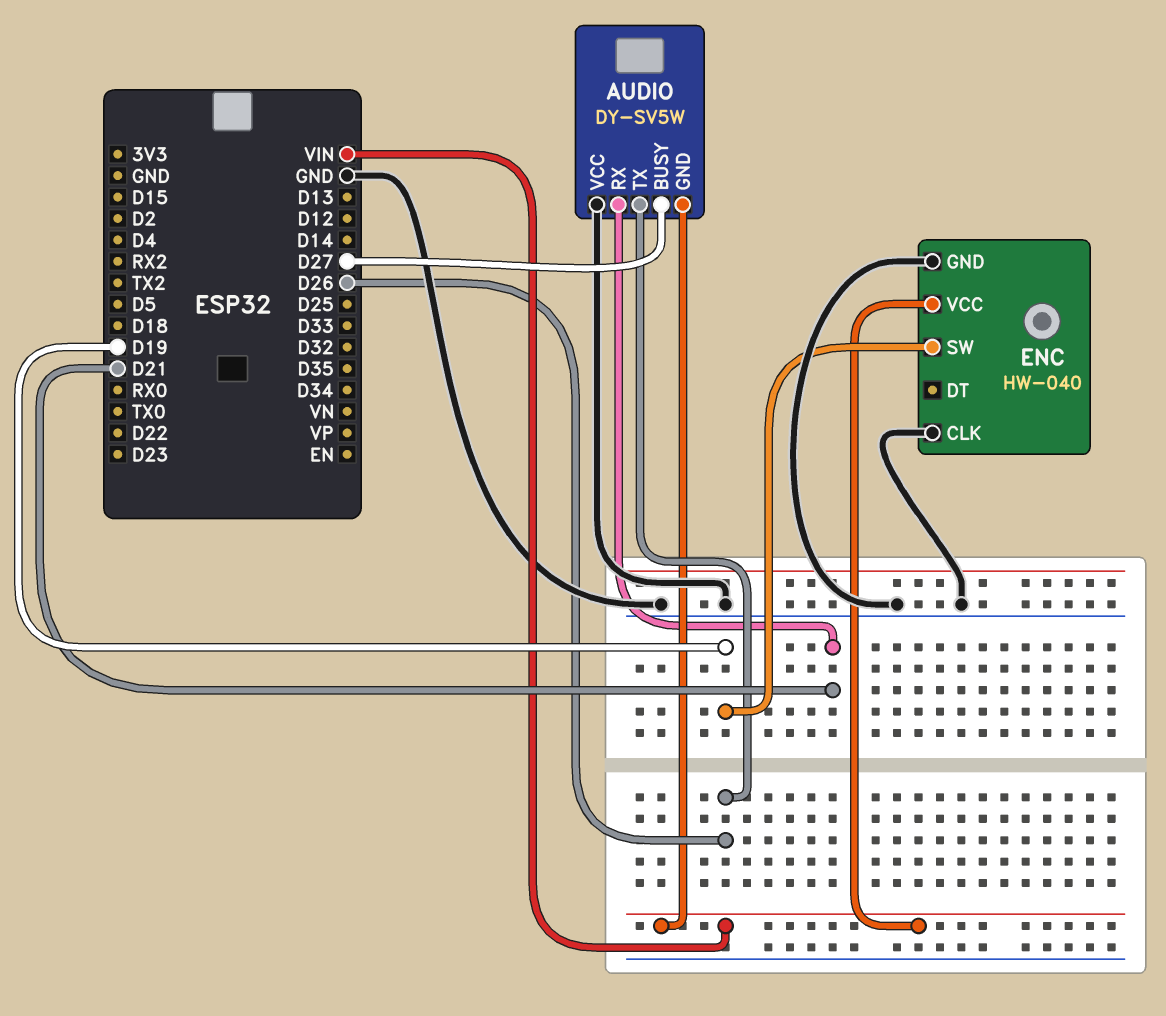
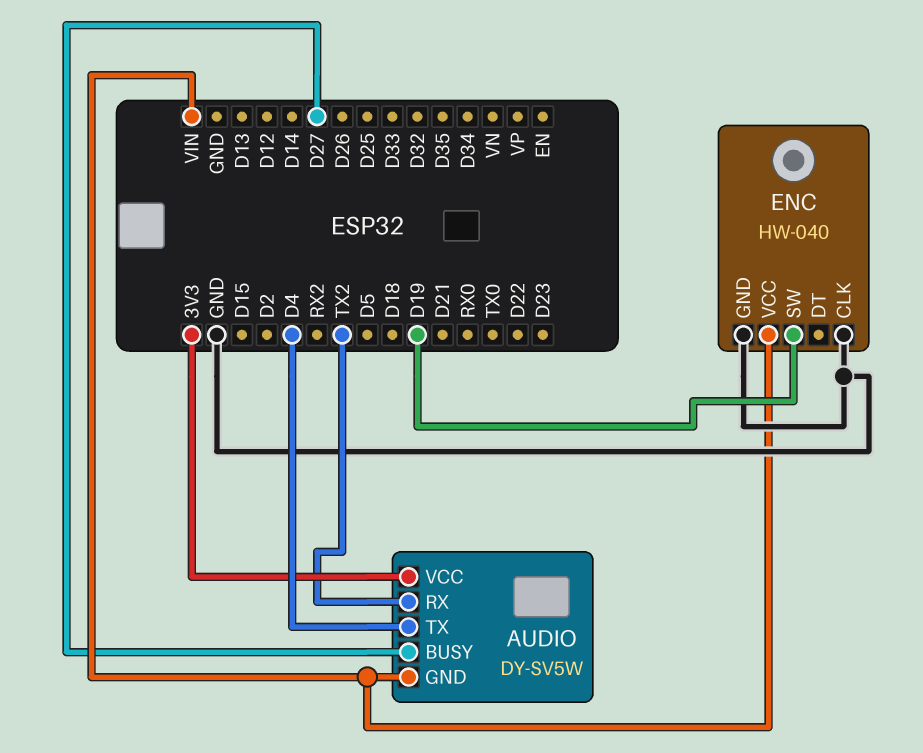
AUDIO pin RX: D21 -> TX2
AUDIO pin TX: D26 -> D4
AUDIO pin VCC: GND -> 3V3

